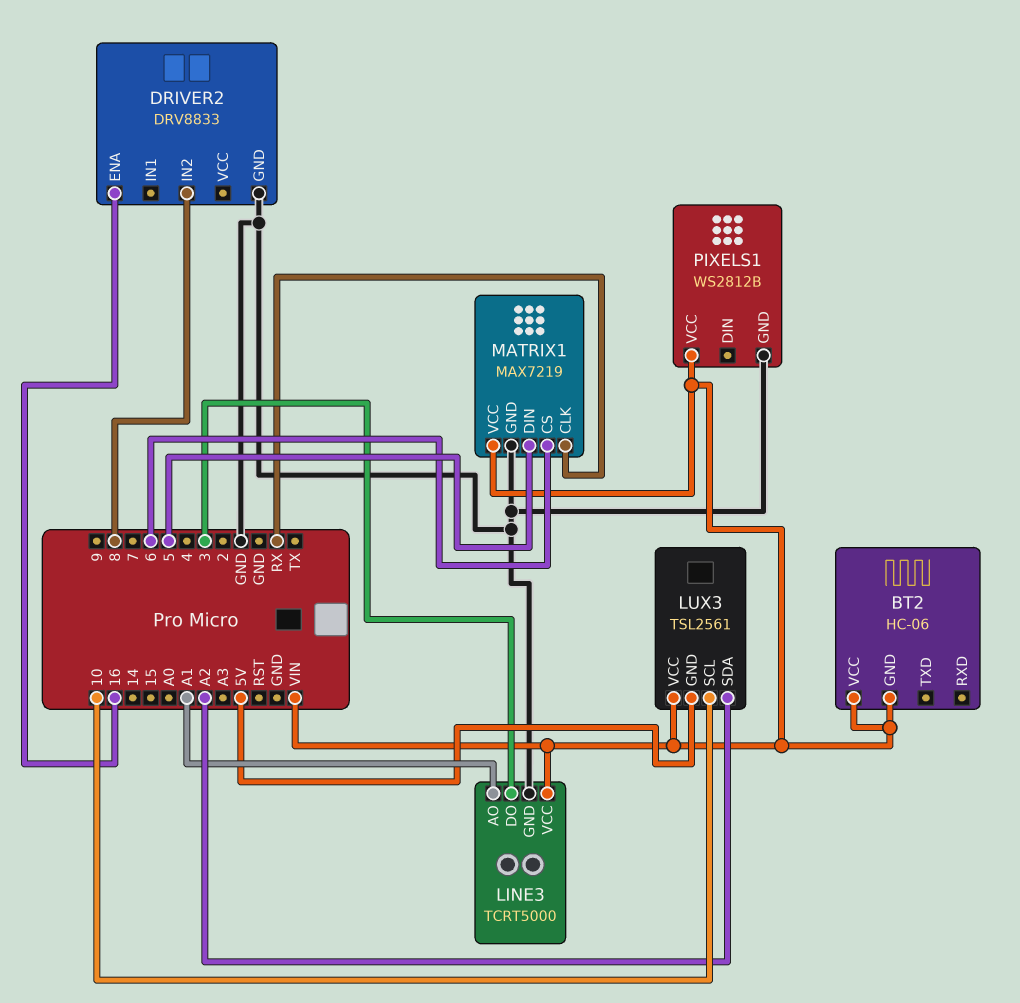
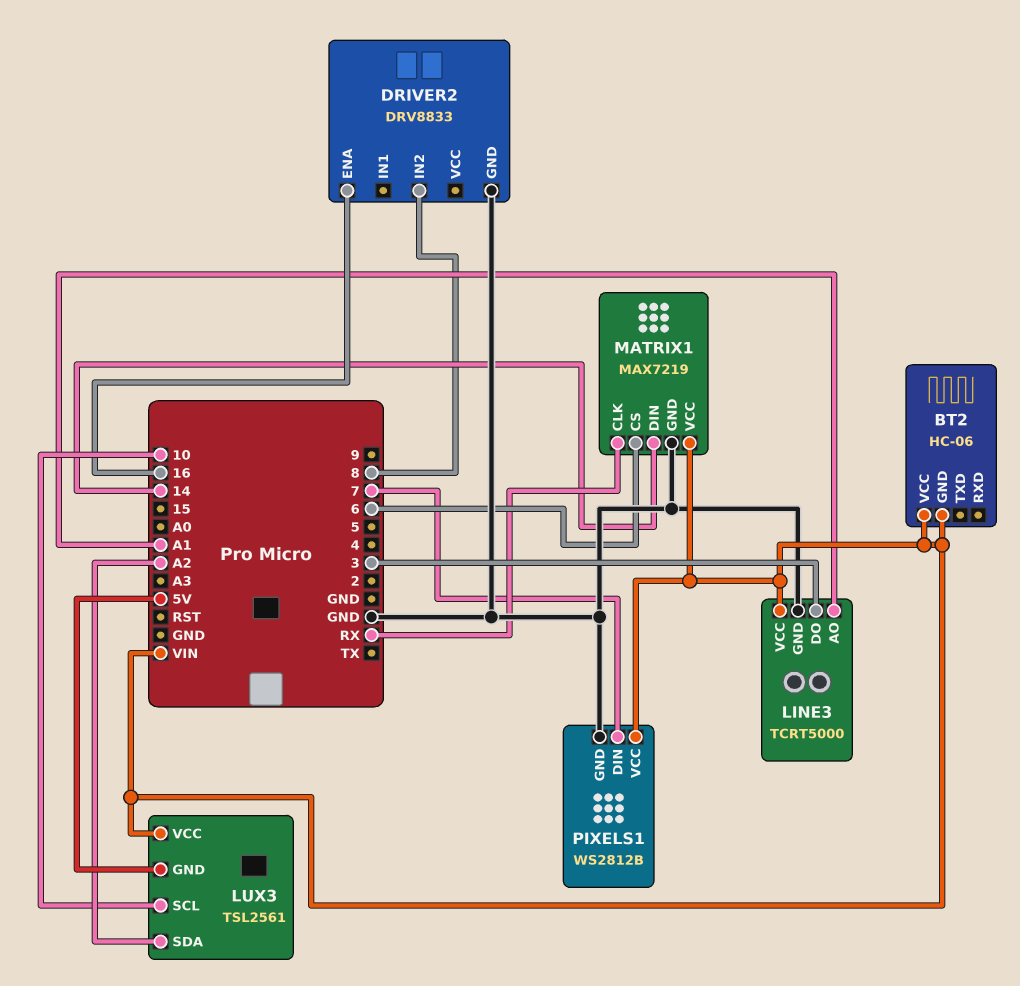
MATRIX1 pin DIN: 5 -> 14
PIXELS1 pin DIN: none -> 7

